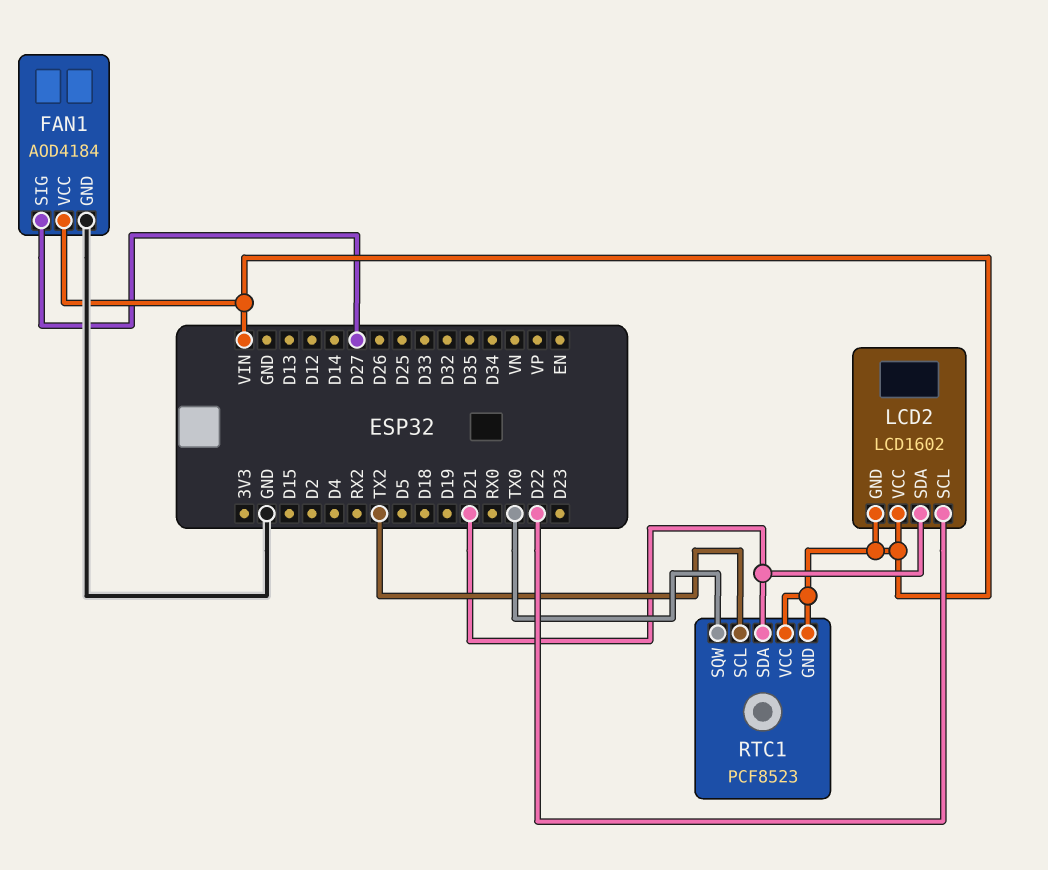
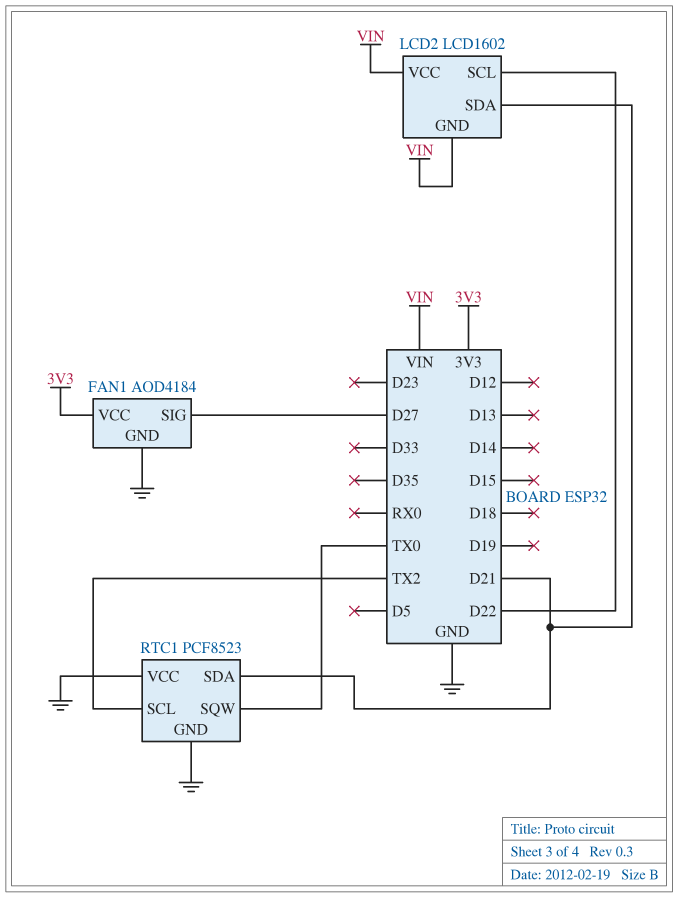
FAN1 pin VCC: VIN -> 3V3
RTC1 pin GND: VIN -> GND
RTC1 pin VCC: VIN -> GND

